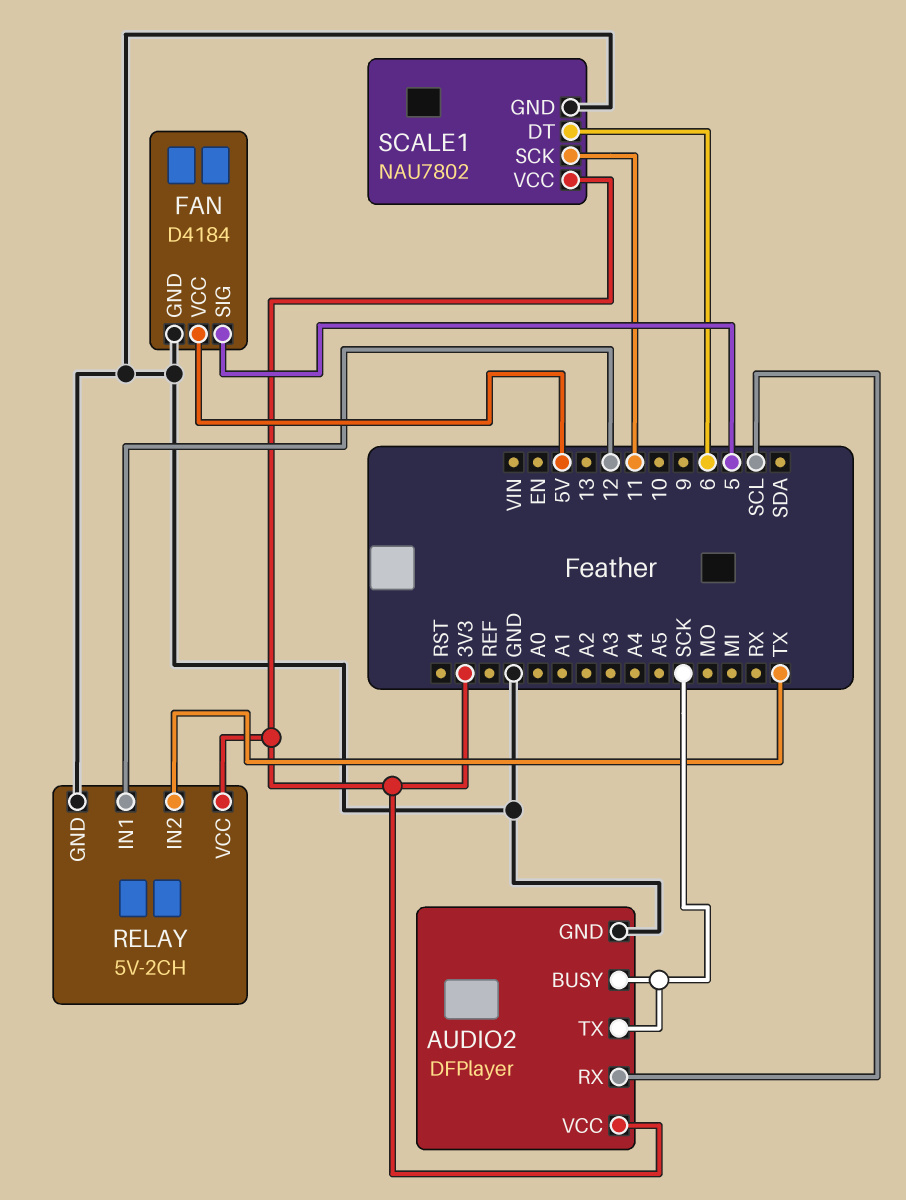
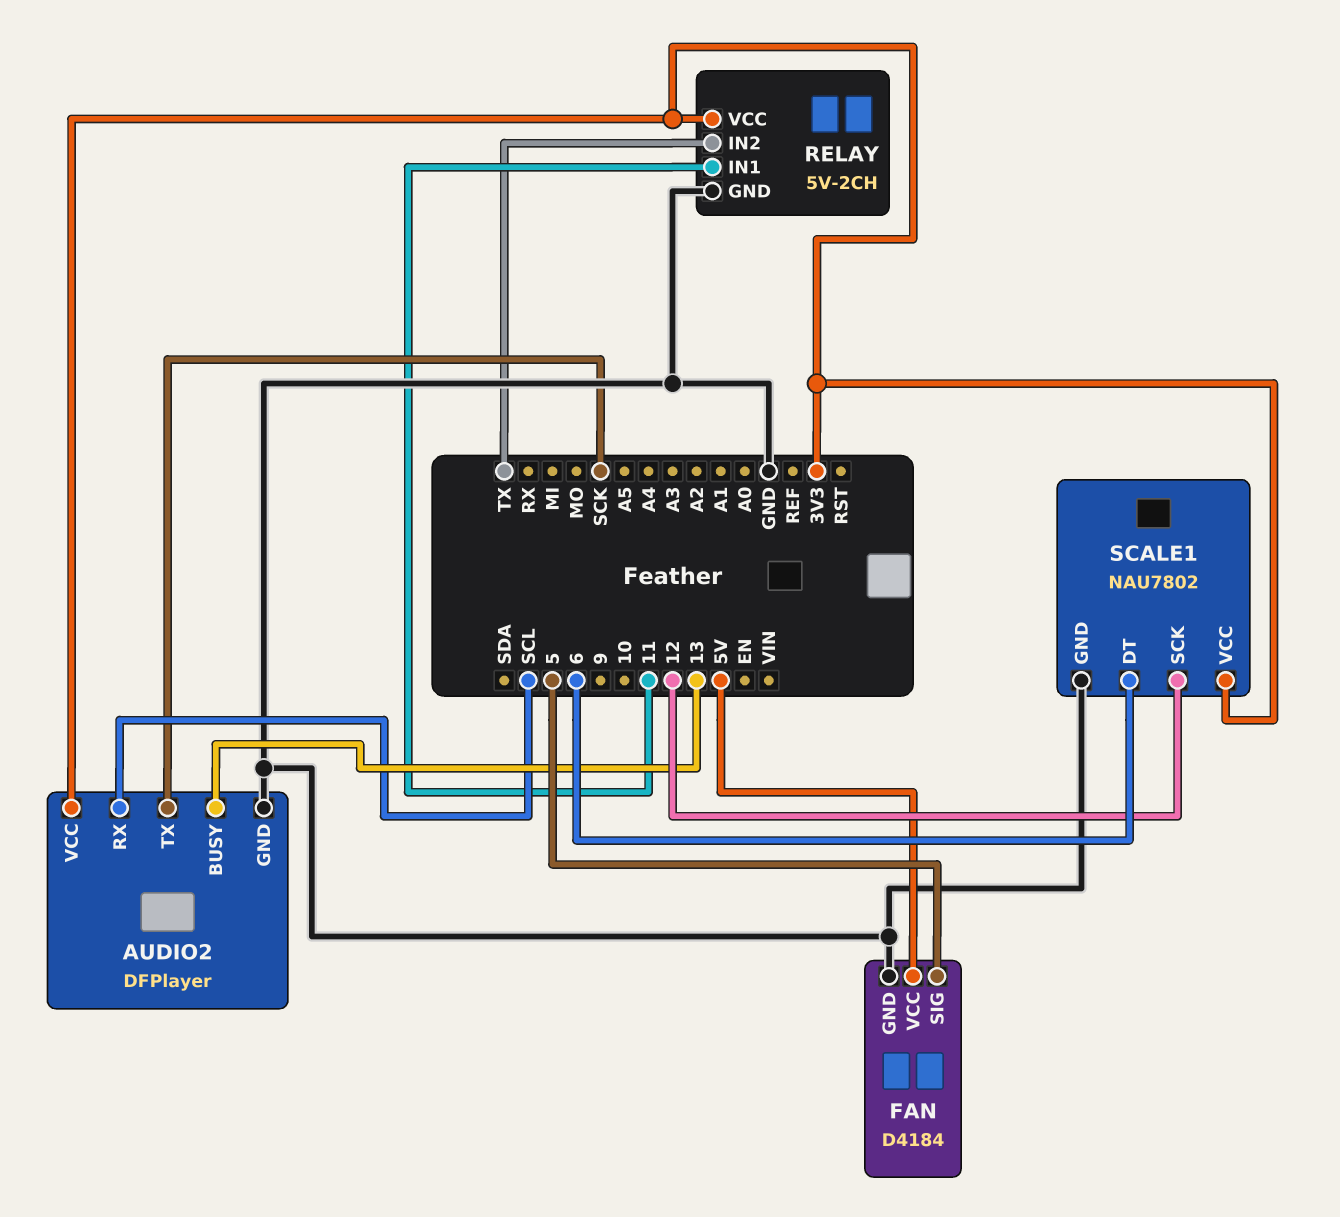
AUDIO2 pin BUSY: SCK -> 13
RELAY pin IN1: 12 -> 11
SCALE1 pin SCK: 11 -> 12

